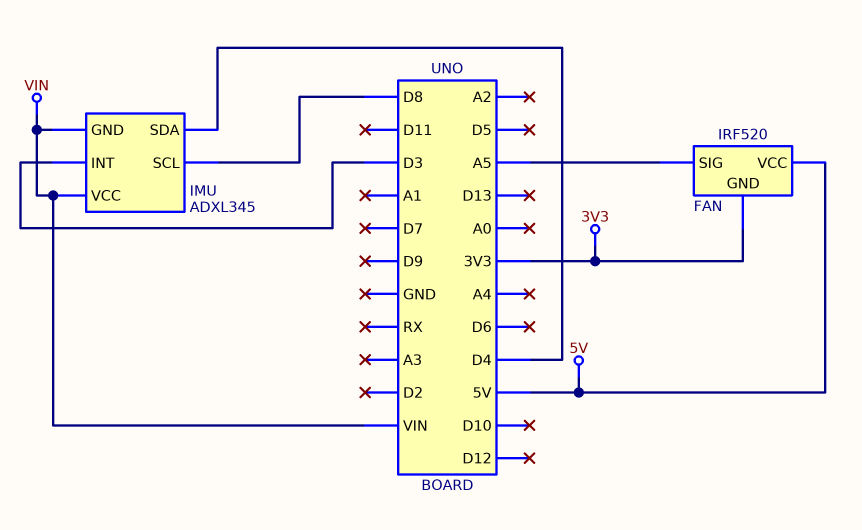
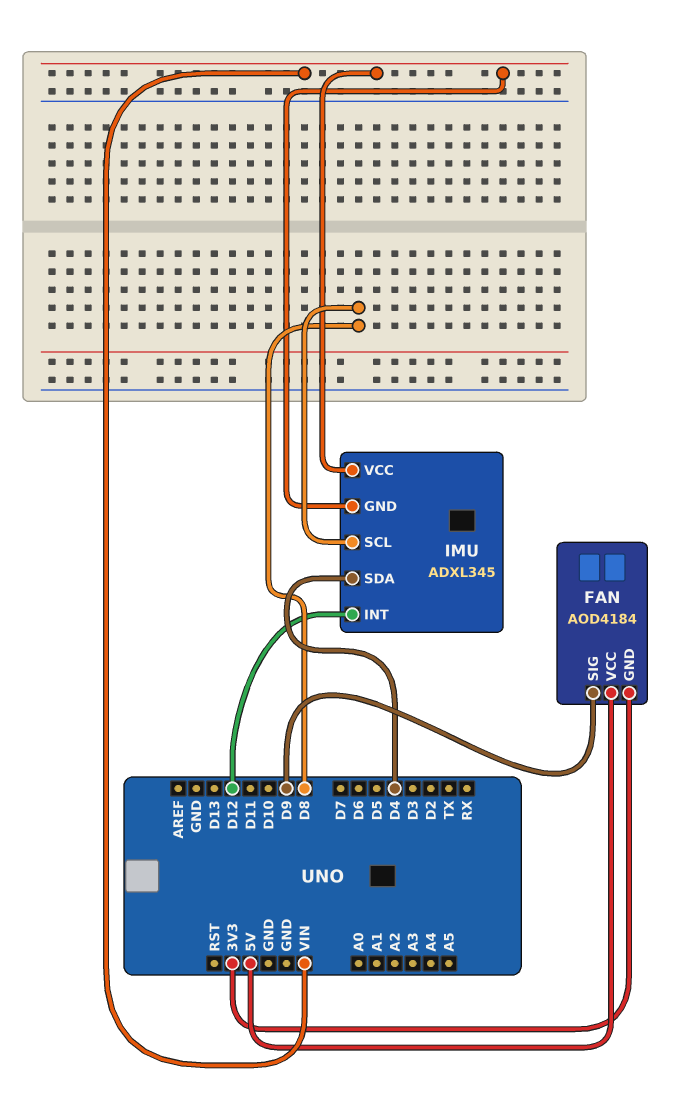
FAN: IRF520 -> AOD4184
FAN pin SIG: A5 -> D9
IMU pin INT: D3 -> D12

